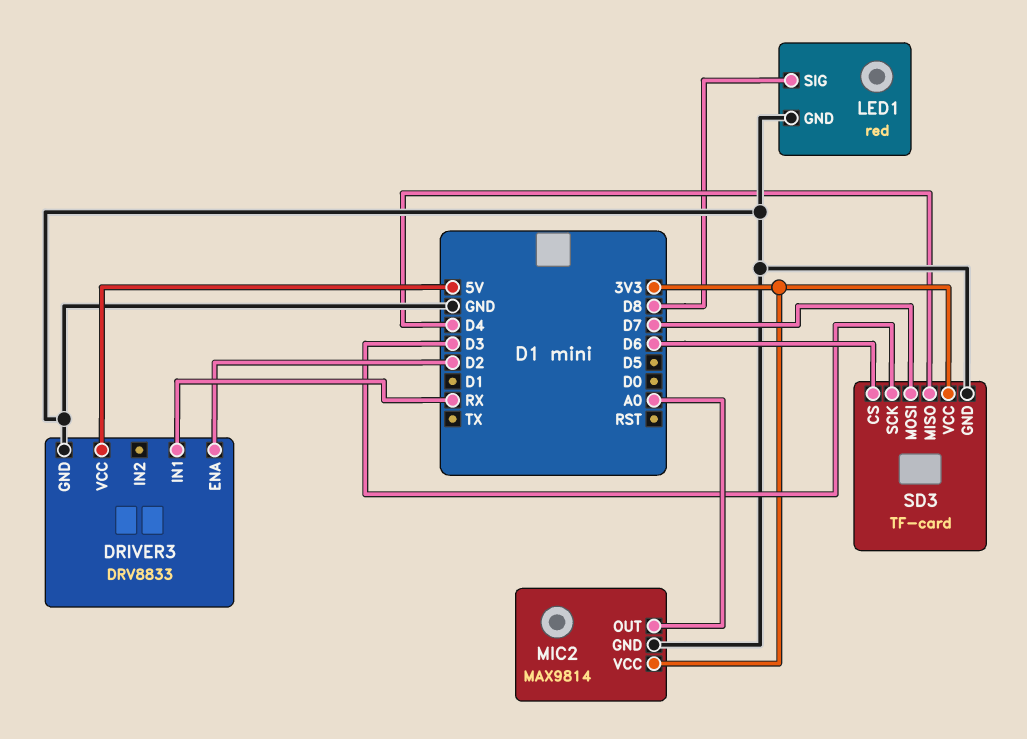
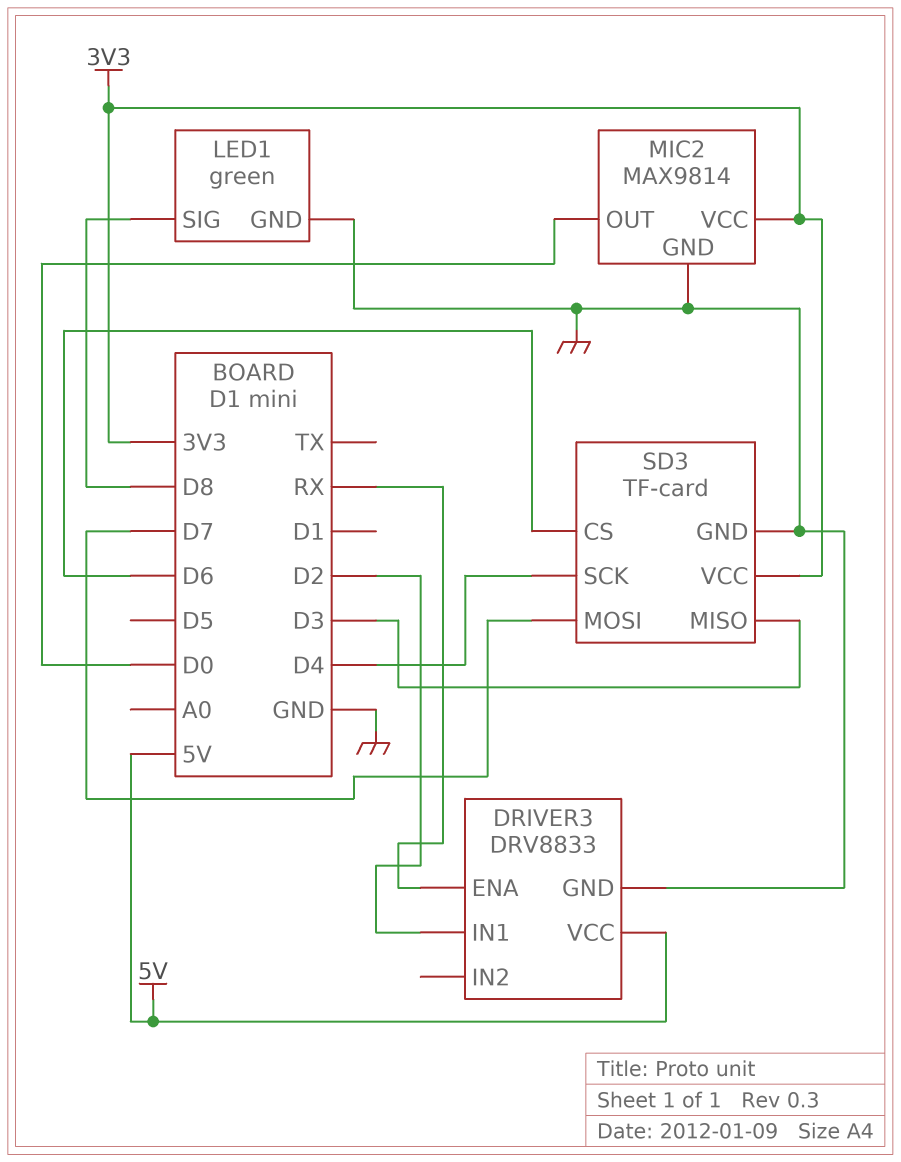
DRIVER3 pin ENA: D2 -> RX
DRIVER3 pin IN1: RX -> D2
LED1: red -> green
MIC2 pin OUT: A0 -> D0
SD3 pin MISO: D4 -> D3
SD3 pin SCK: D3 -> D4

